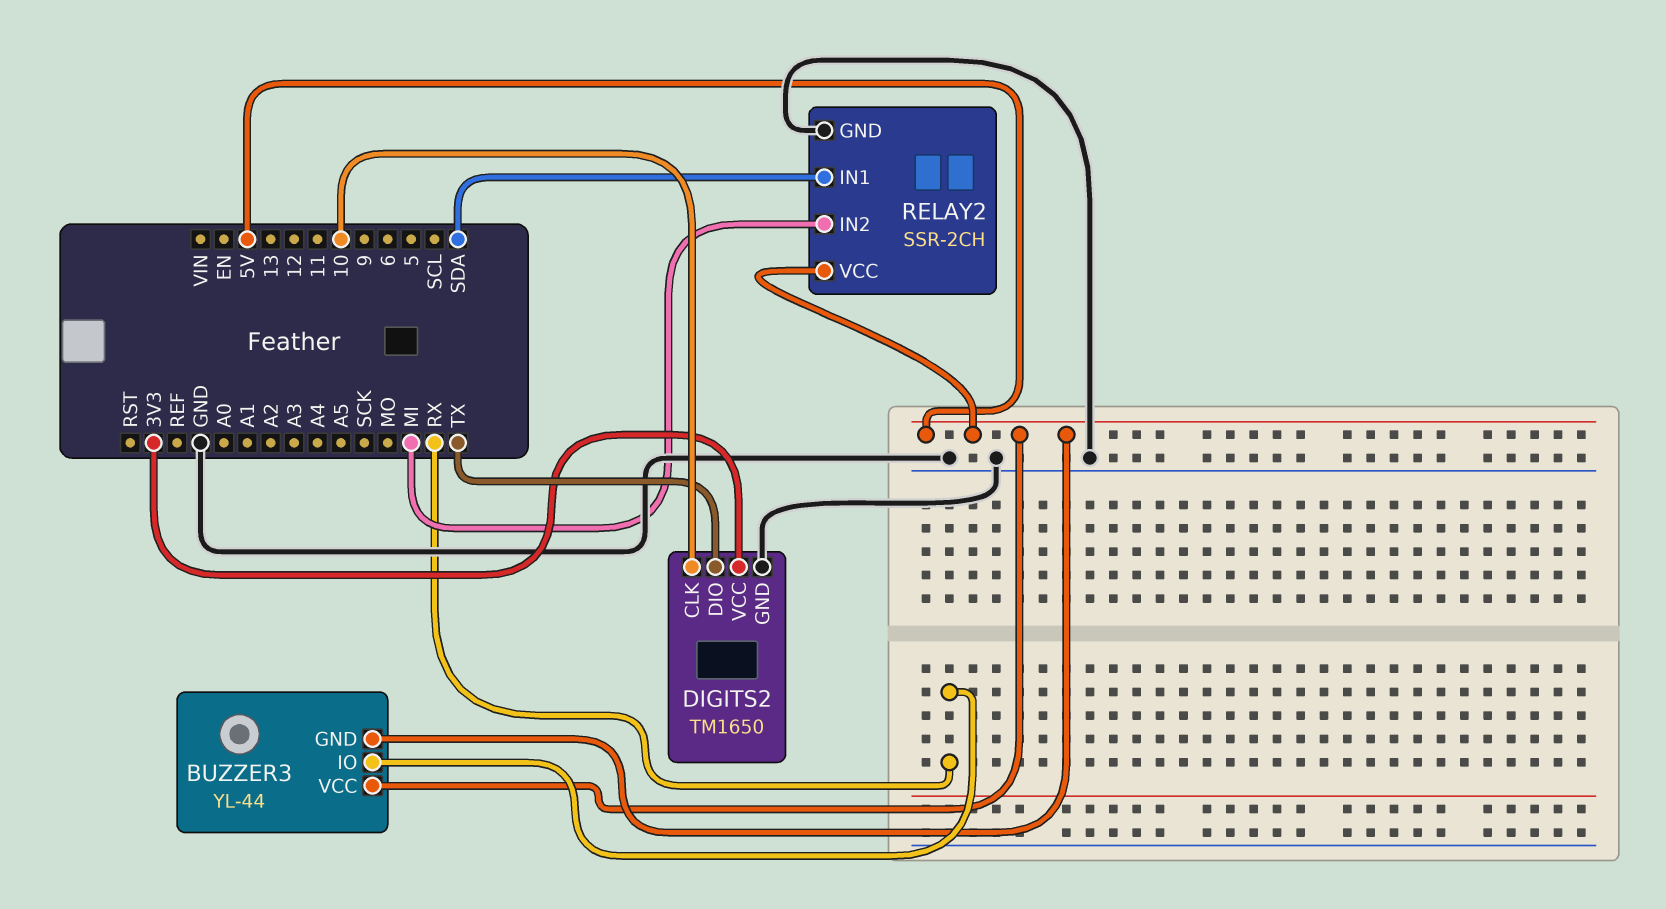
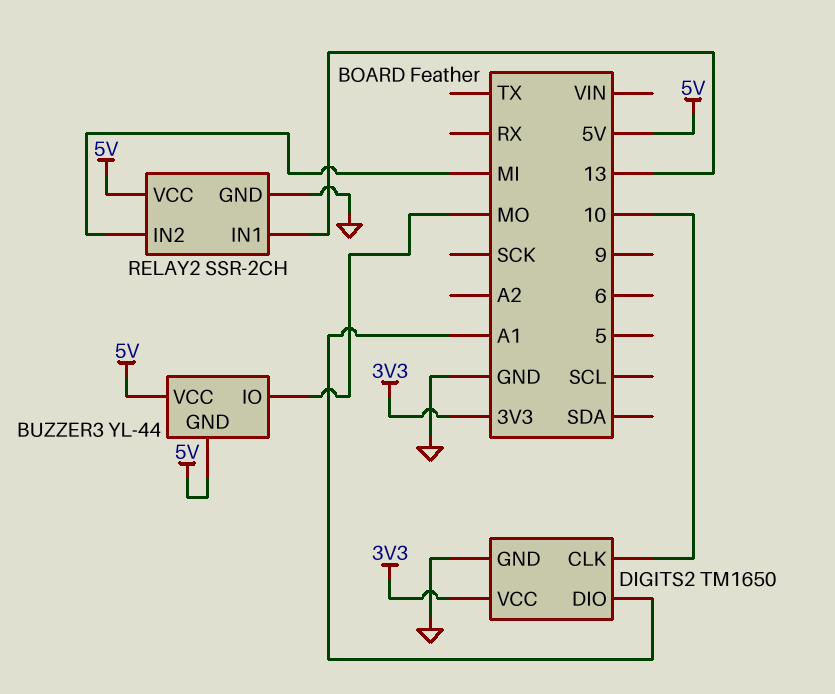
BUZZER3 pin IO: RX -> MO
DIGITS2 pin DIO: TX -> A1
RELAY2 pin IN1: SDA -> 13

